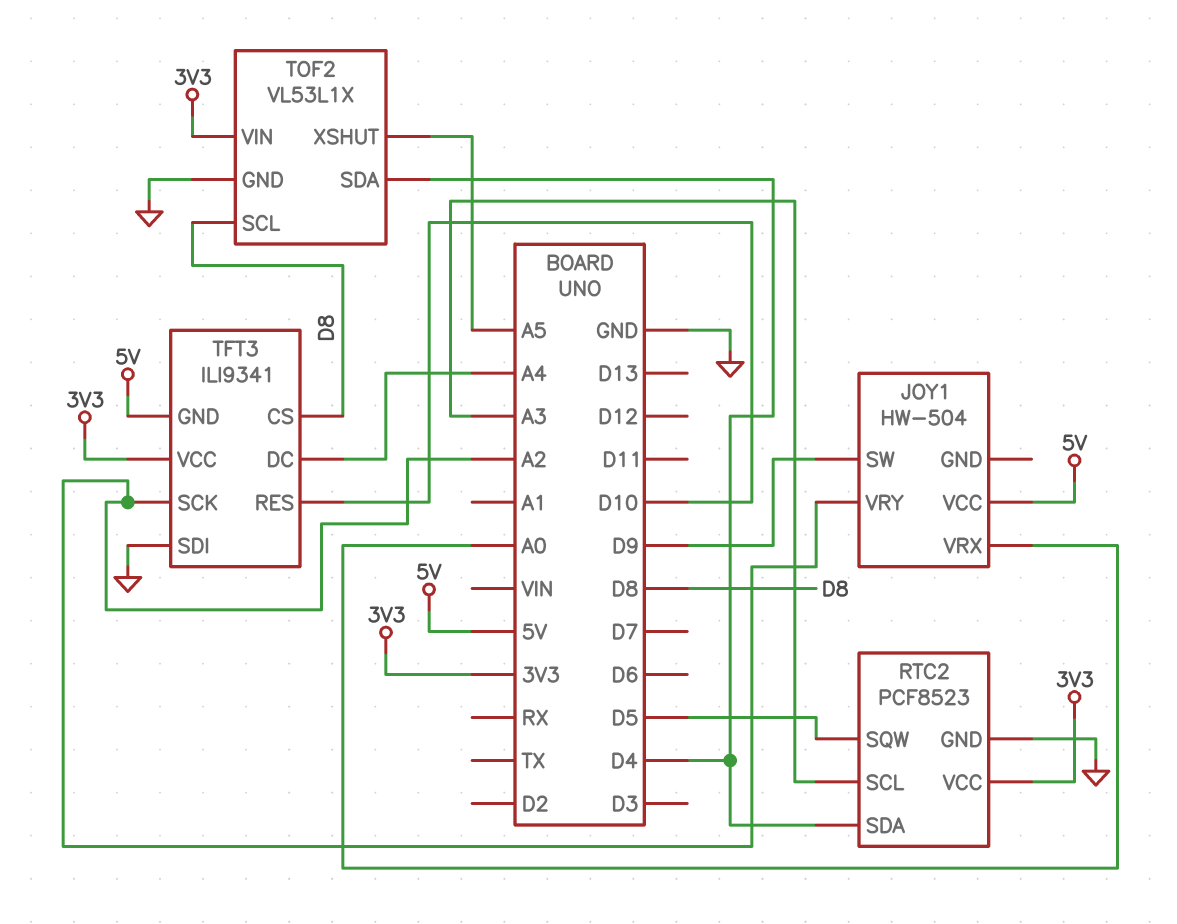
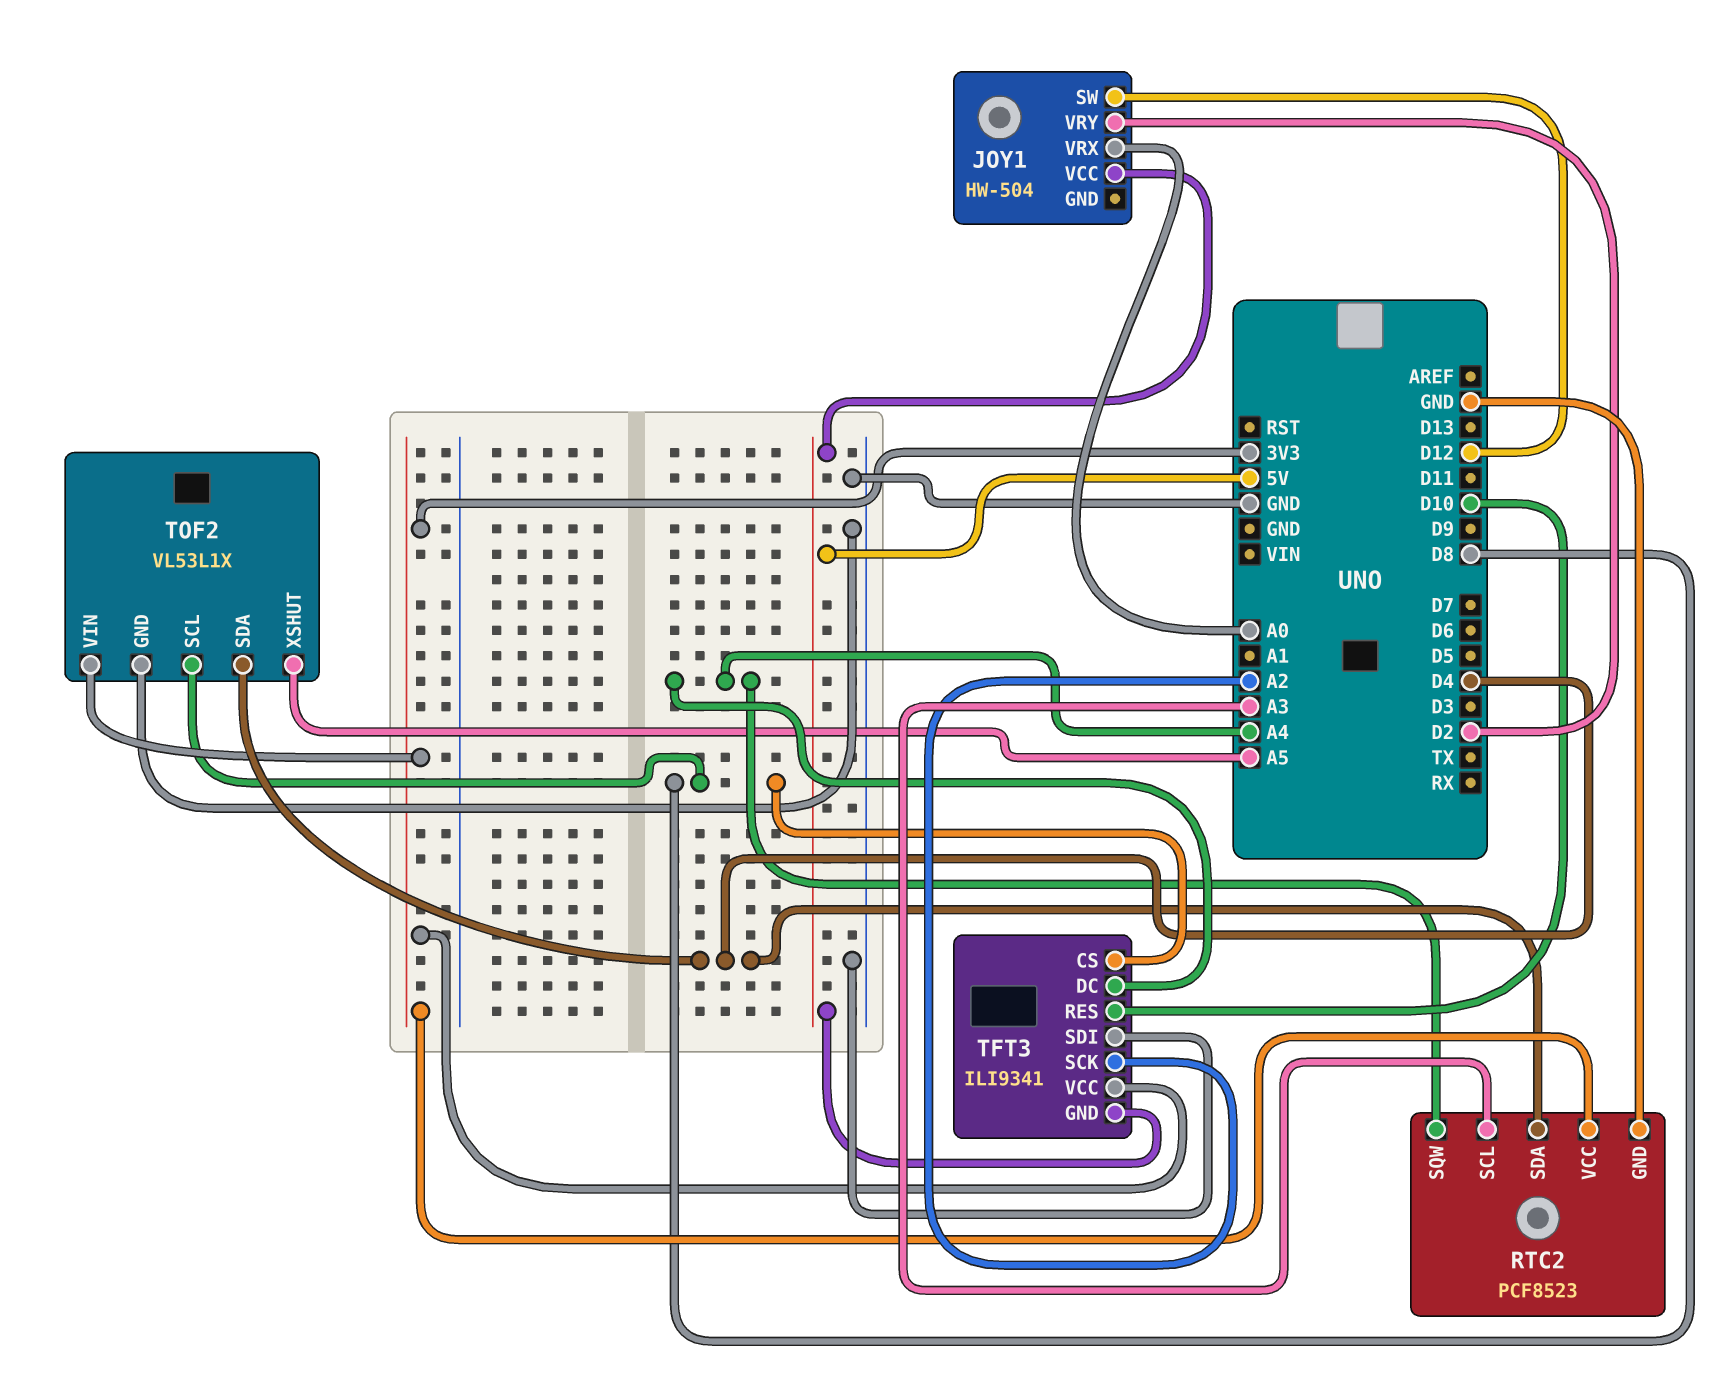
JOY1 pin SW: D9 -> D12
JOY1 pin VRY: A2 -> D2
RTC2 pin SQW: D5 -> A4

